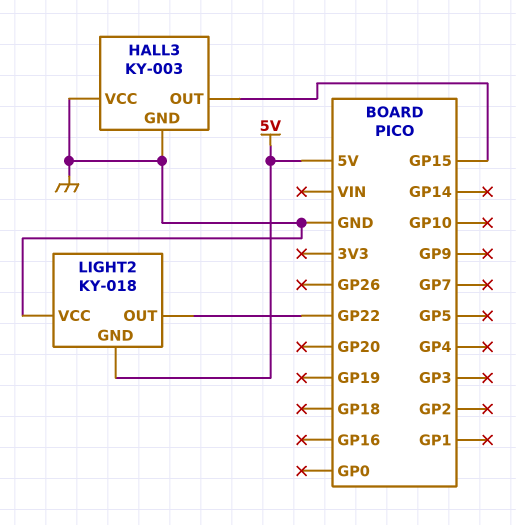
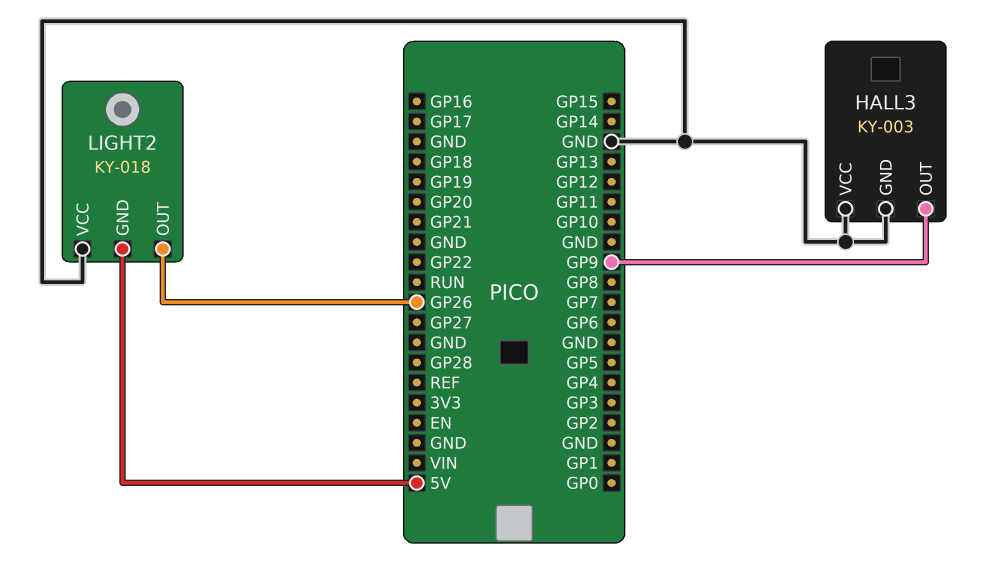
HALL3 pin OUT: GP15 -> GP9
LIGHT2 pin OUT: GP22 -> GP26

